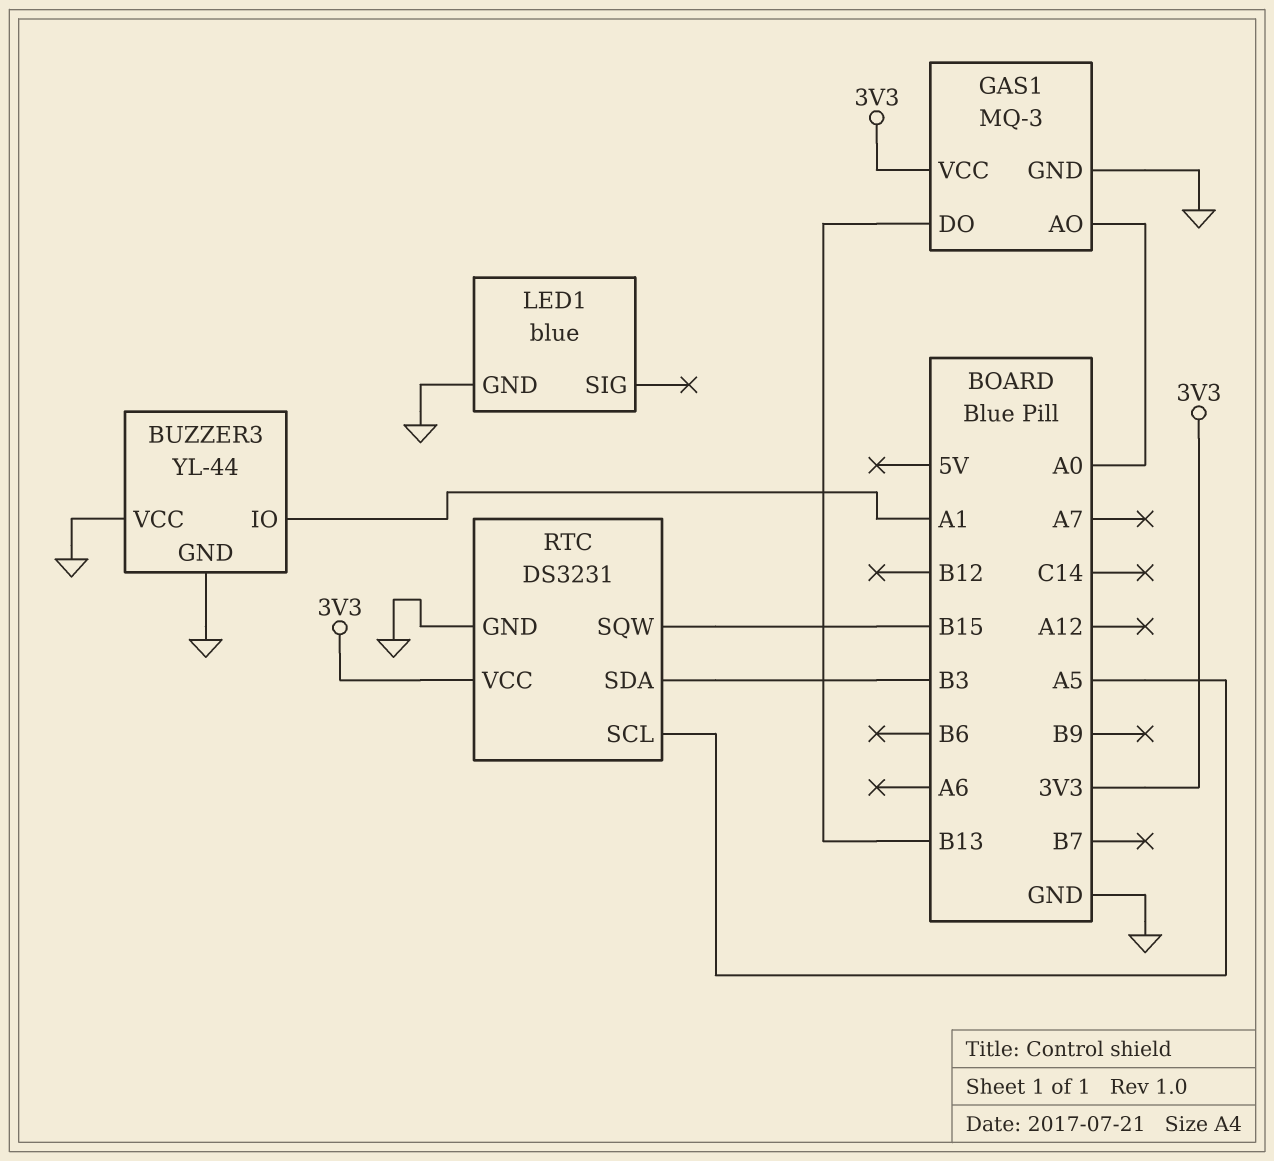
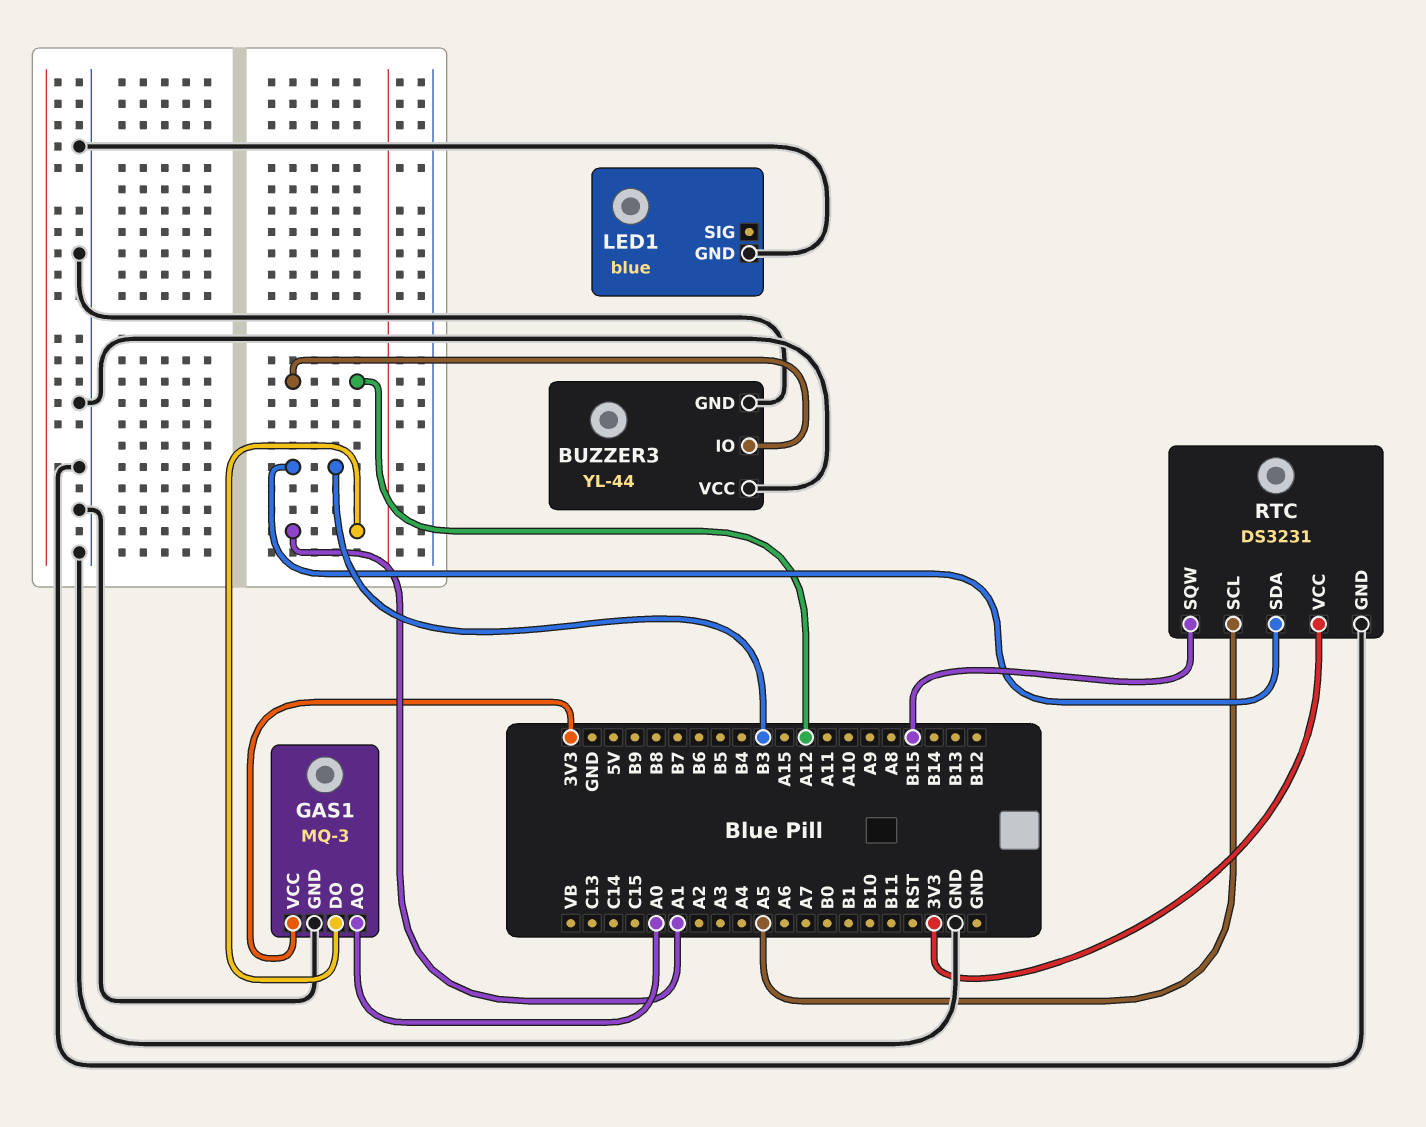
BUZZER3 pin IO: A1 -> A12
GAS1 pin DO: B13 -> A1

